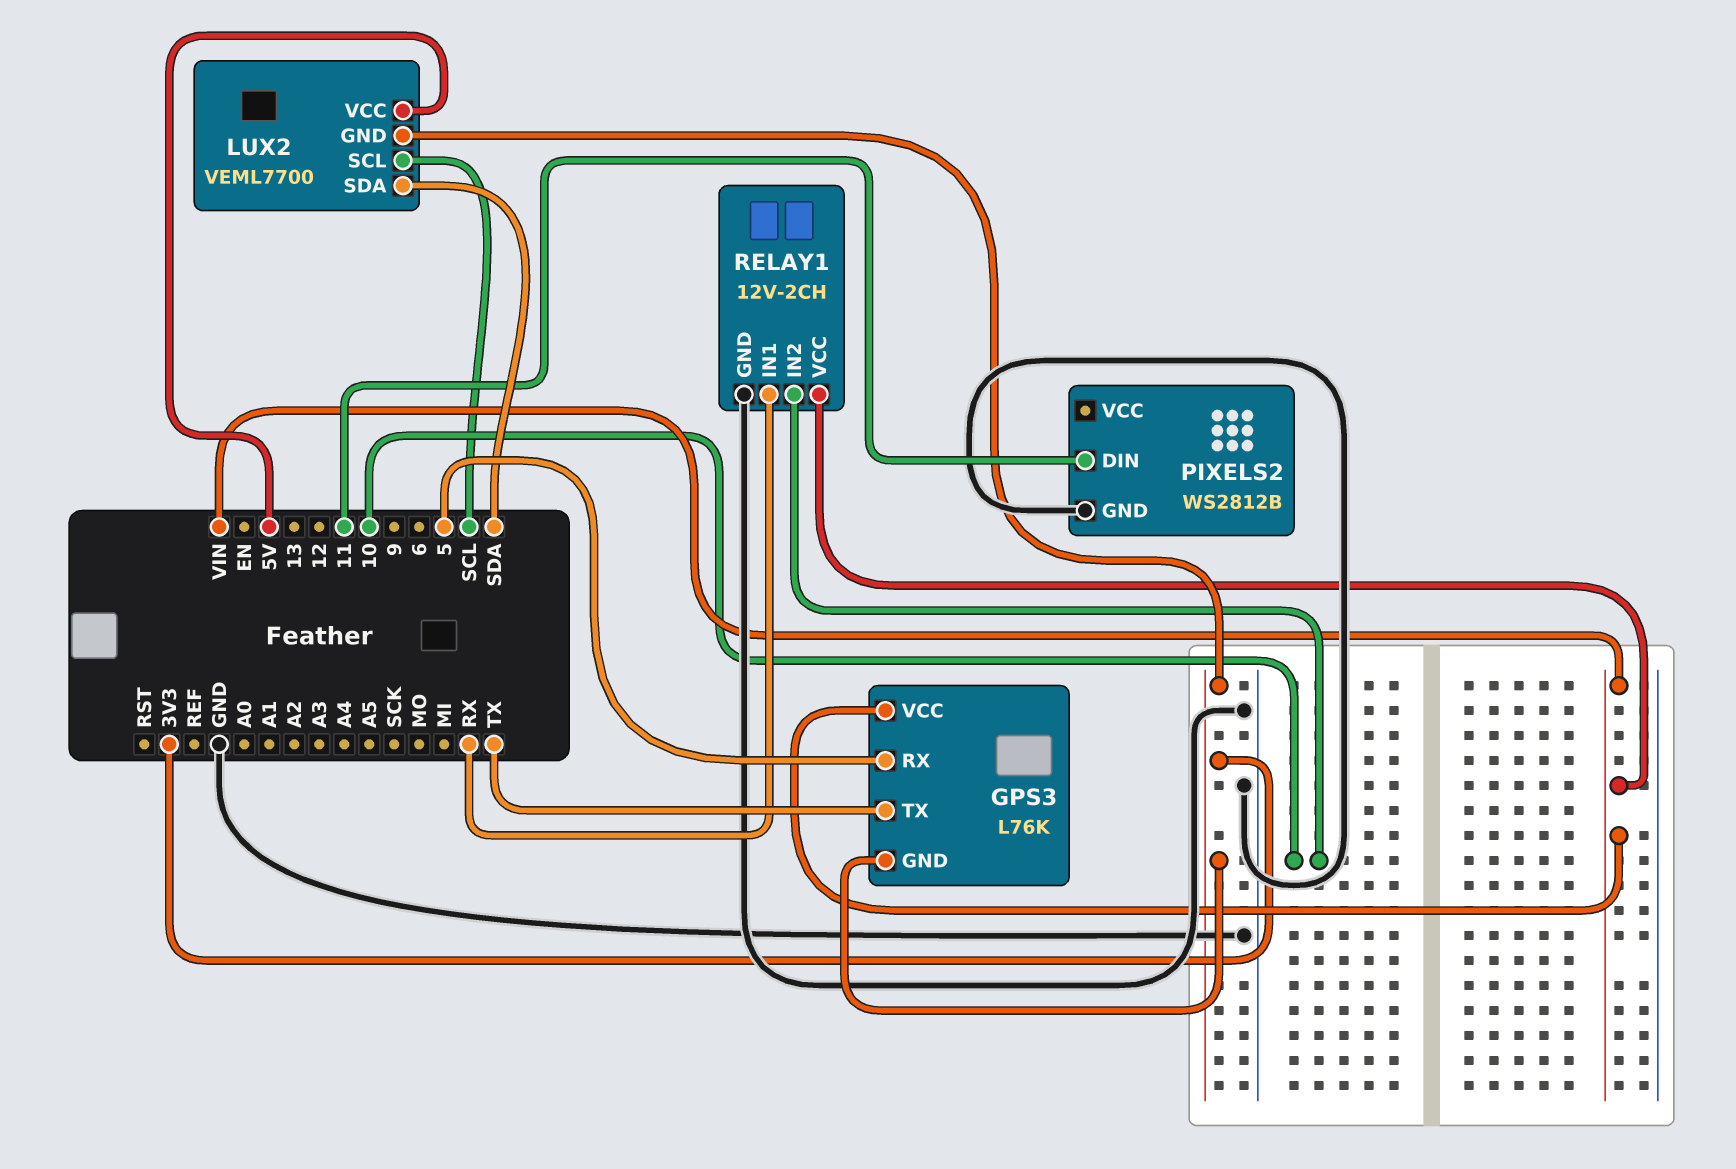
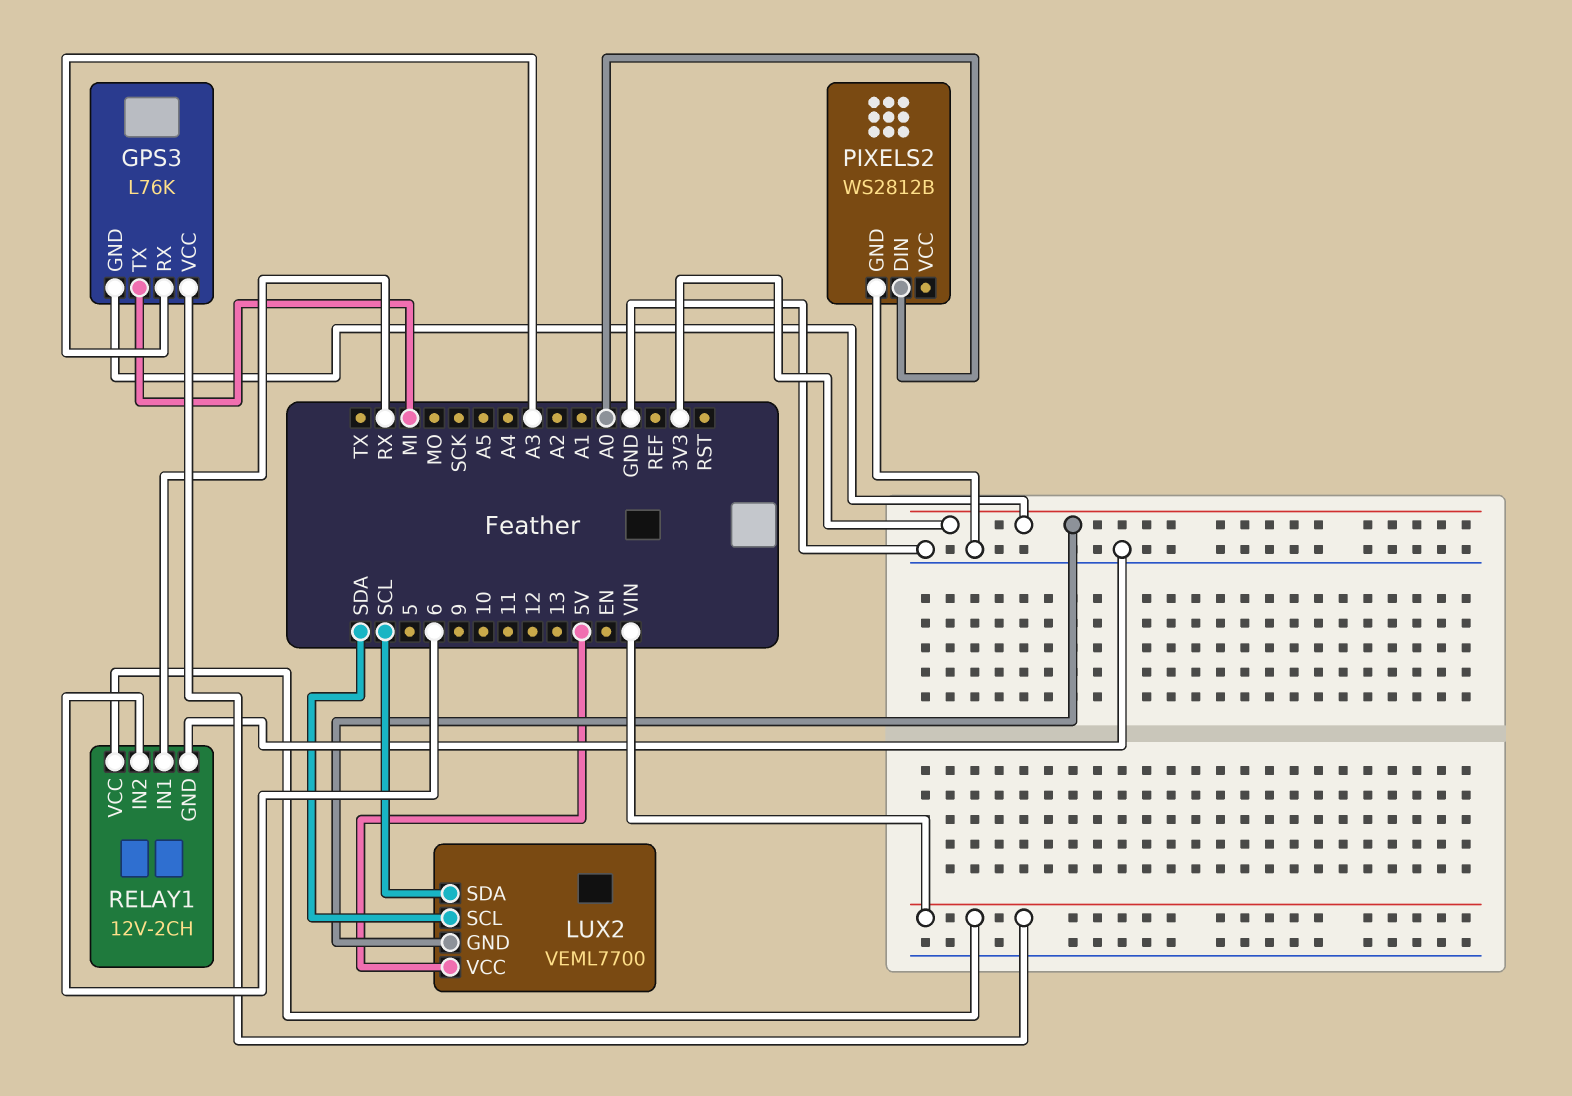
GPS3 pin RX: 5 -> A3
GPS3 pin TX: TX -> MI
LUX2 pin SCL: SCL -> SDA
LUX2 pin SDA: SDA -> SCL
PIXELS2 pin DIN: 11 -> A0
RELAY1 pin IN2: 10 -> 6

